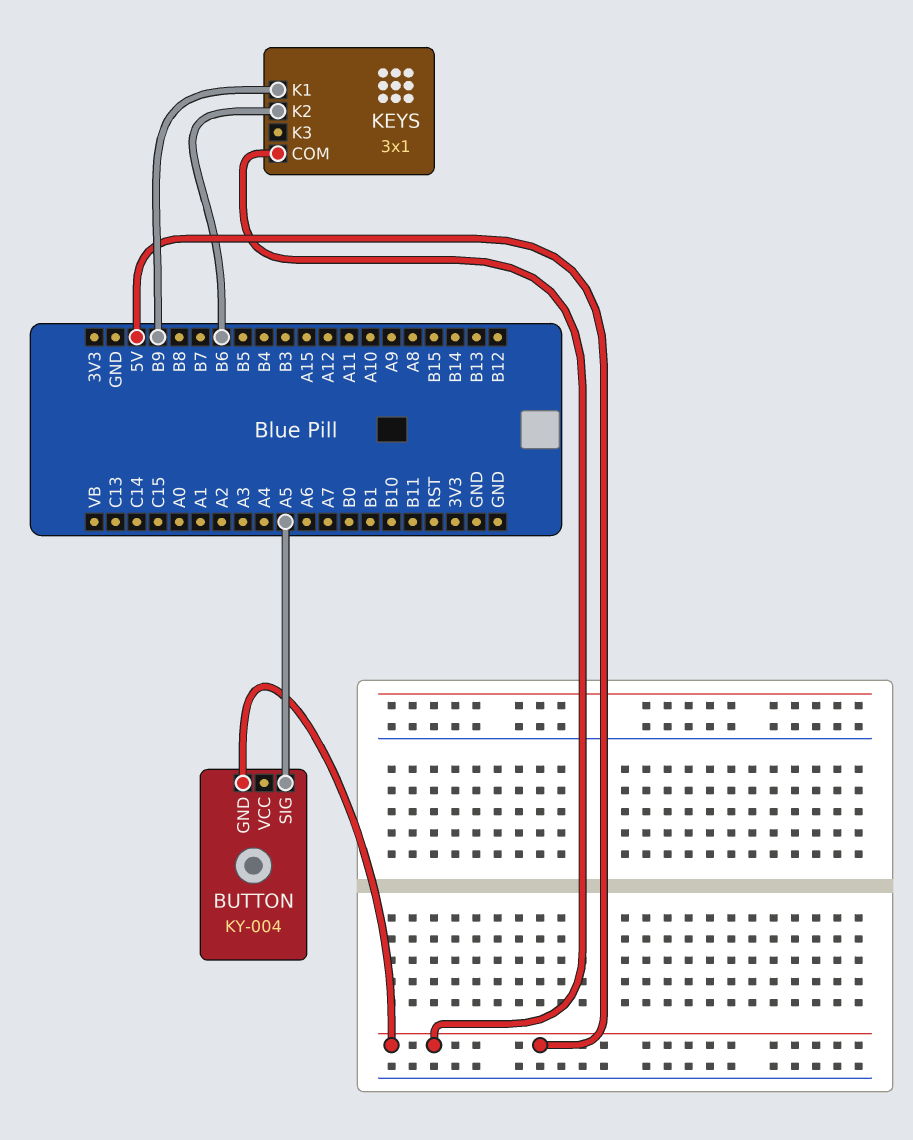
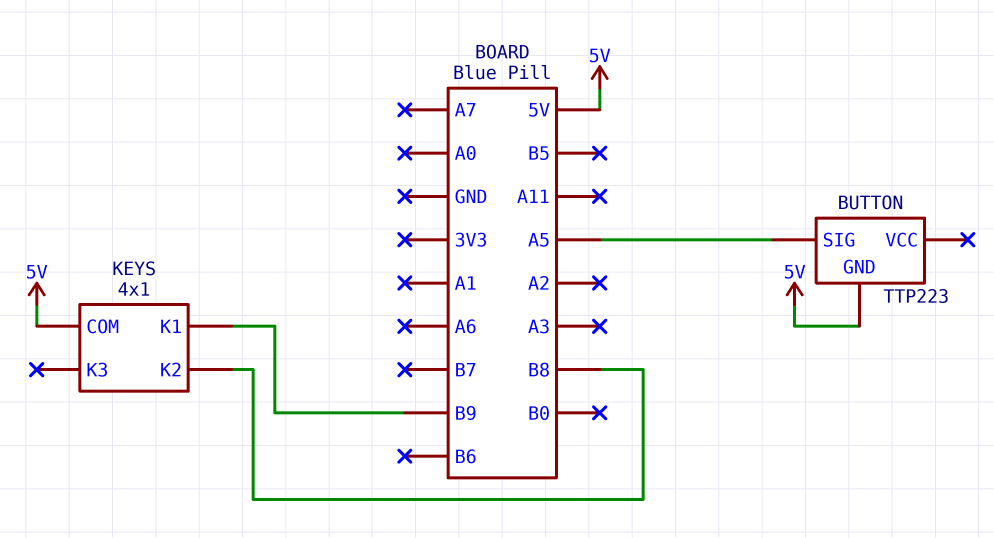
BUTTON: KY-004 -> TTP223
KEYS: 3x1 -> 4x1
KEYS pin K2: B6 -> B8

